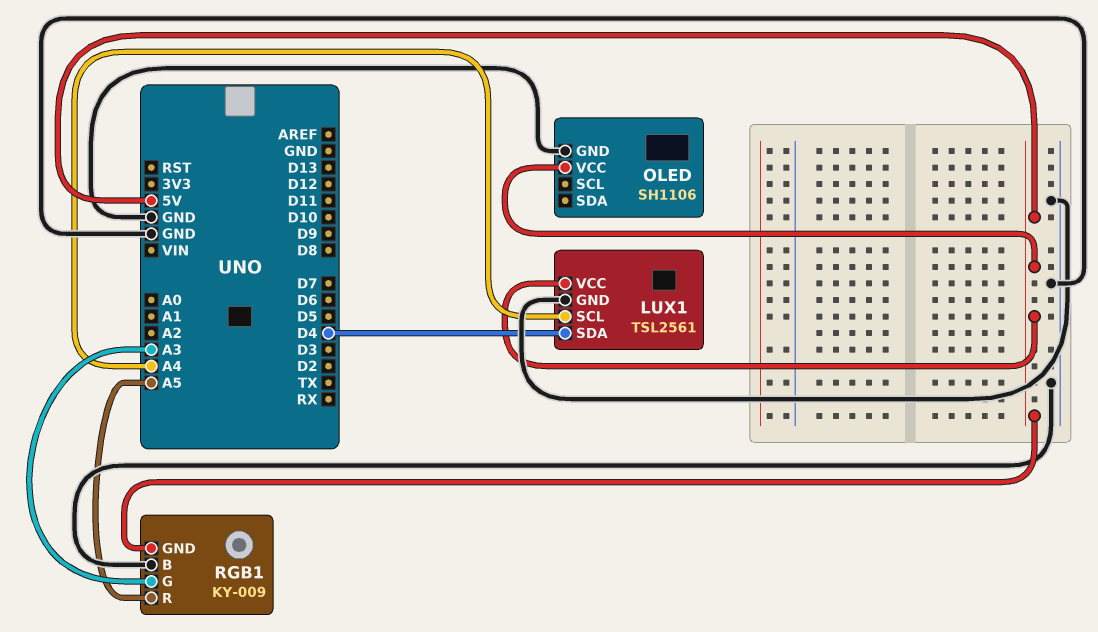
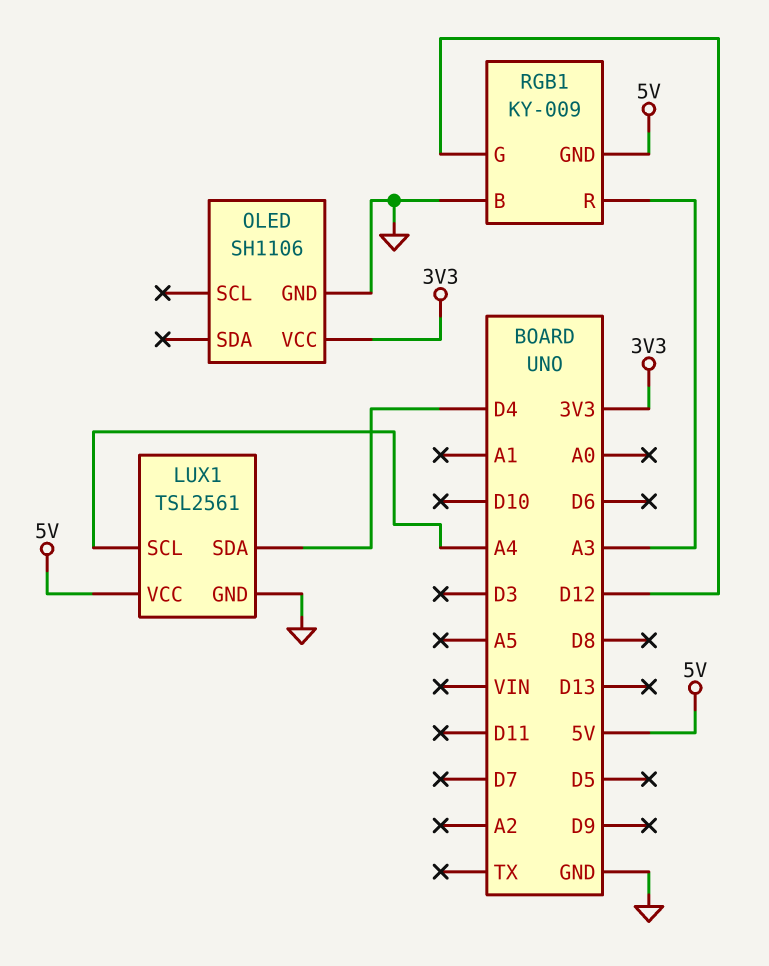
OLED pin VCC: 5V -> 3V3
RGB1 pin G: A3 -> D12
RGB1 pin R: A5 -> A3

